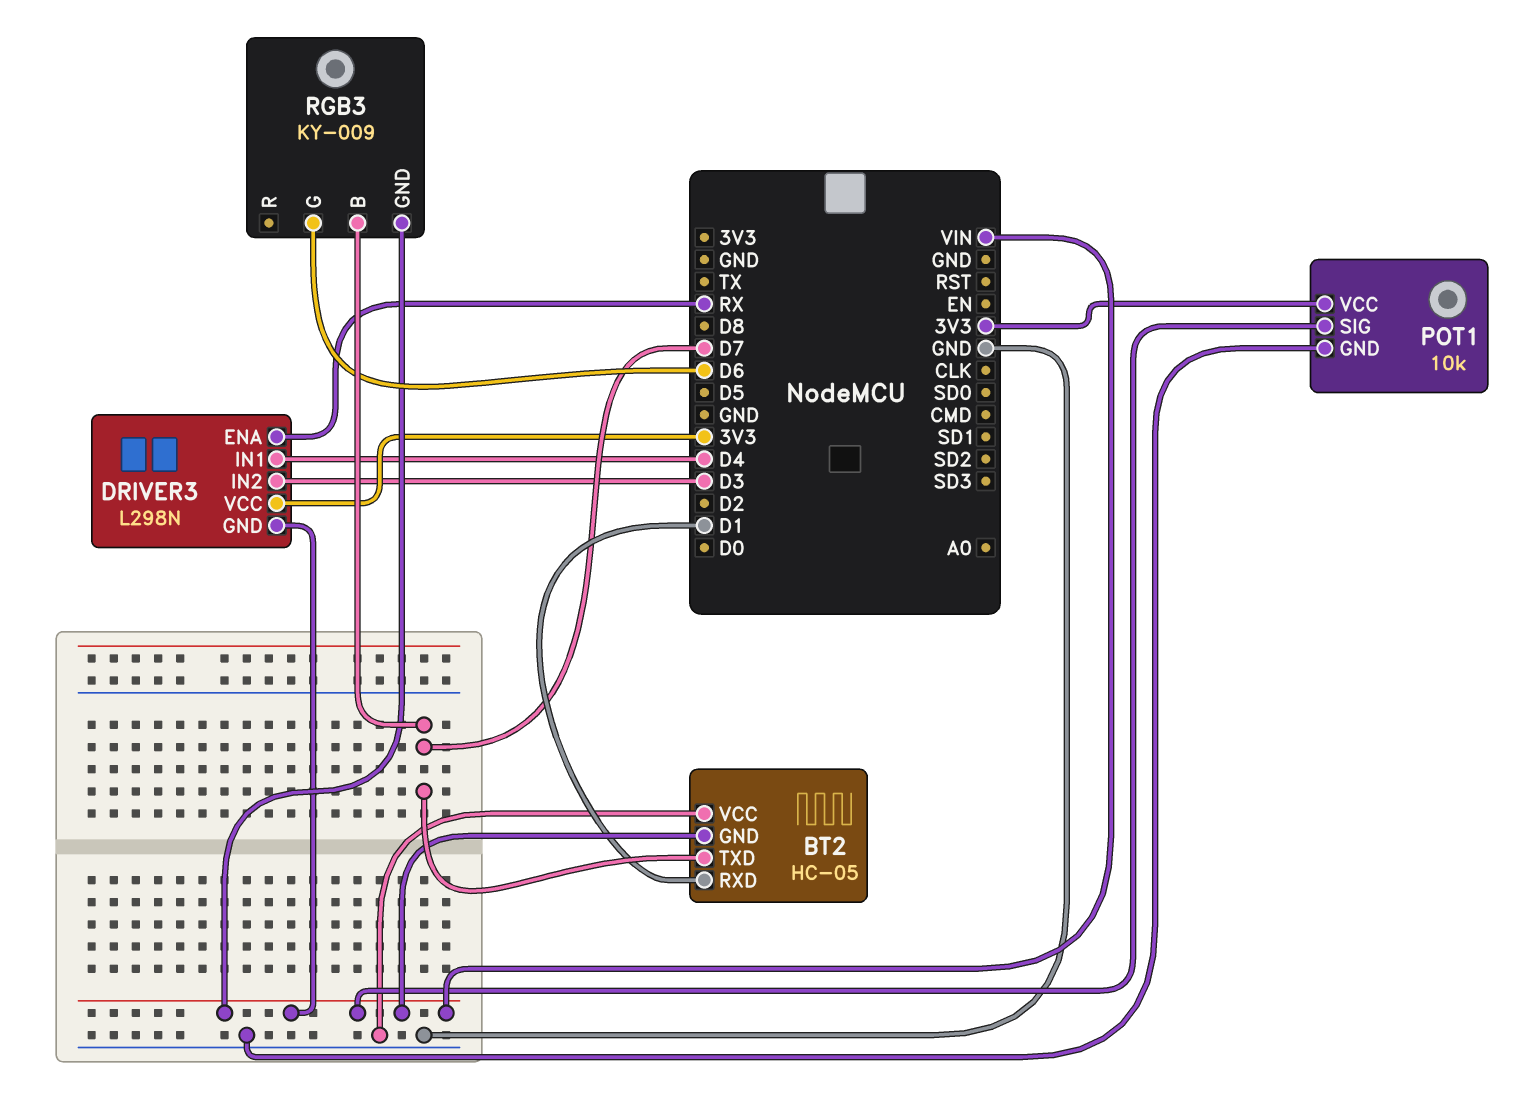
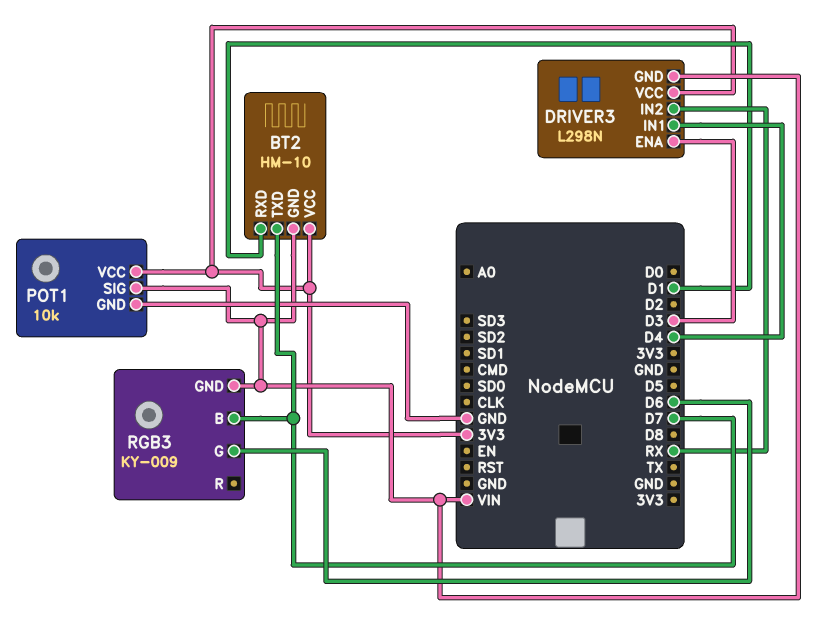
BT2: HC-05 -> HM-10
BT2 pin VCC: GND -> 3V3
DRIVER3 pin ENA: RX -> D3
DRIVER3 pin IN2: D3 -> RX

